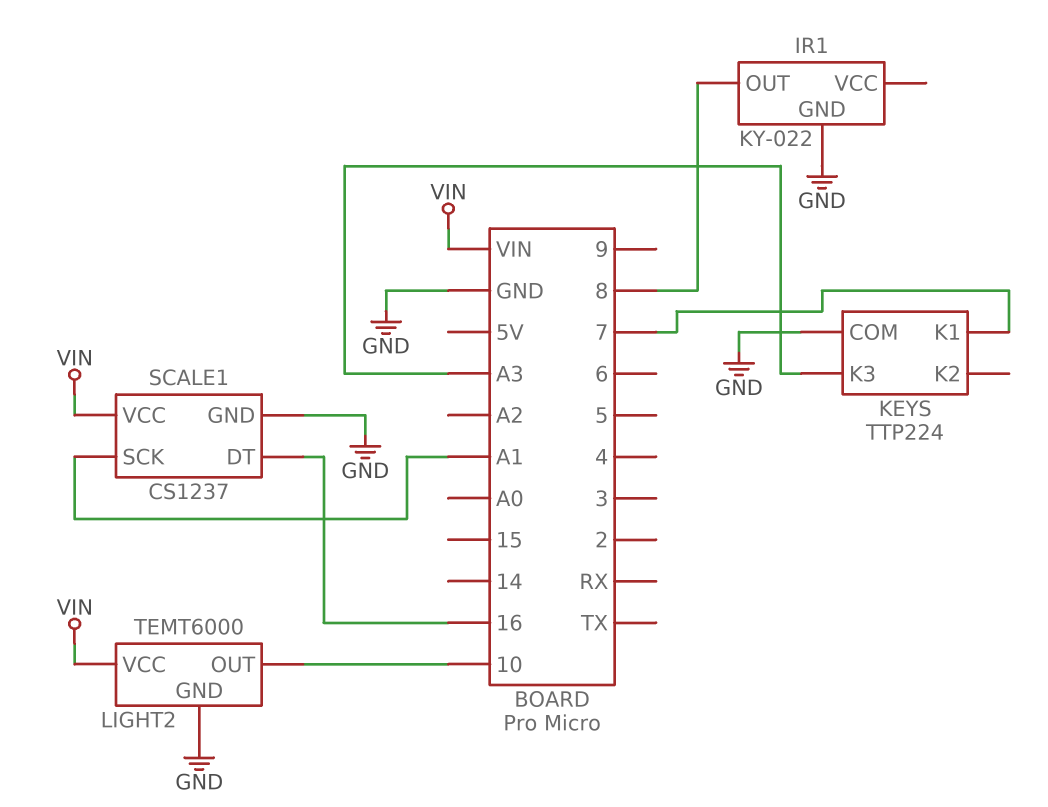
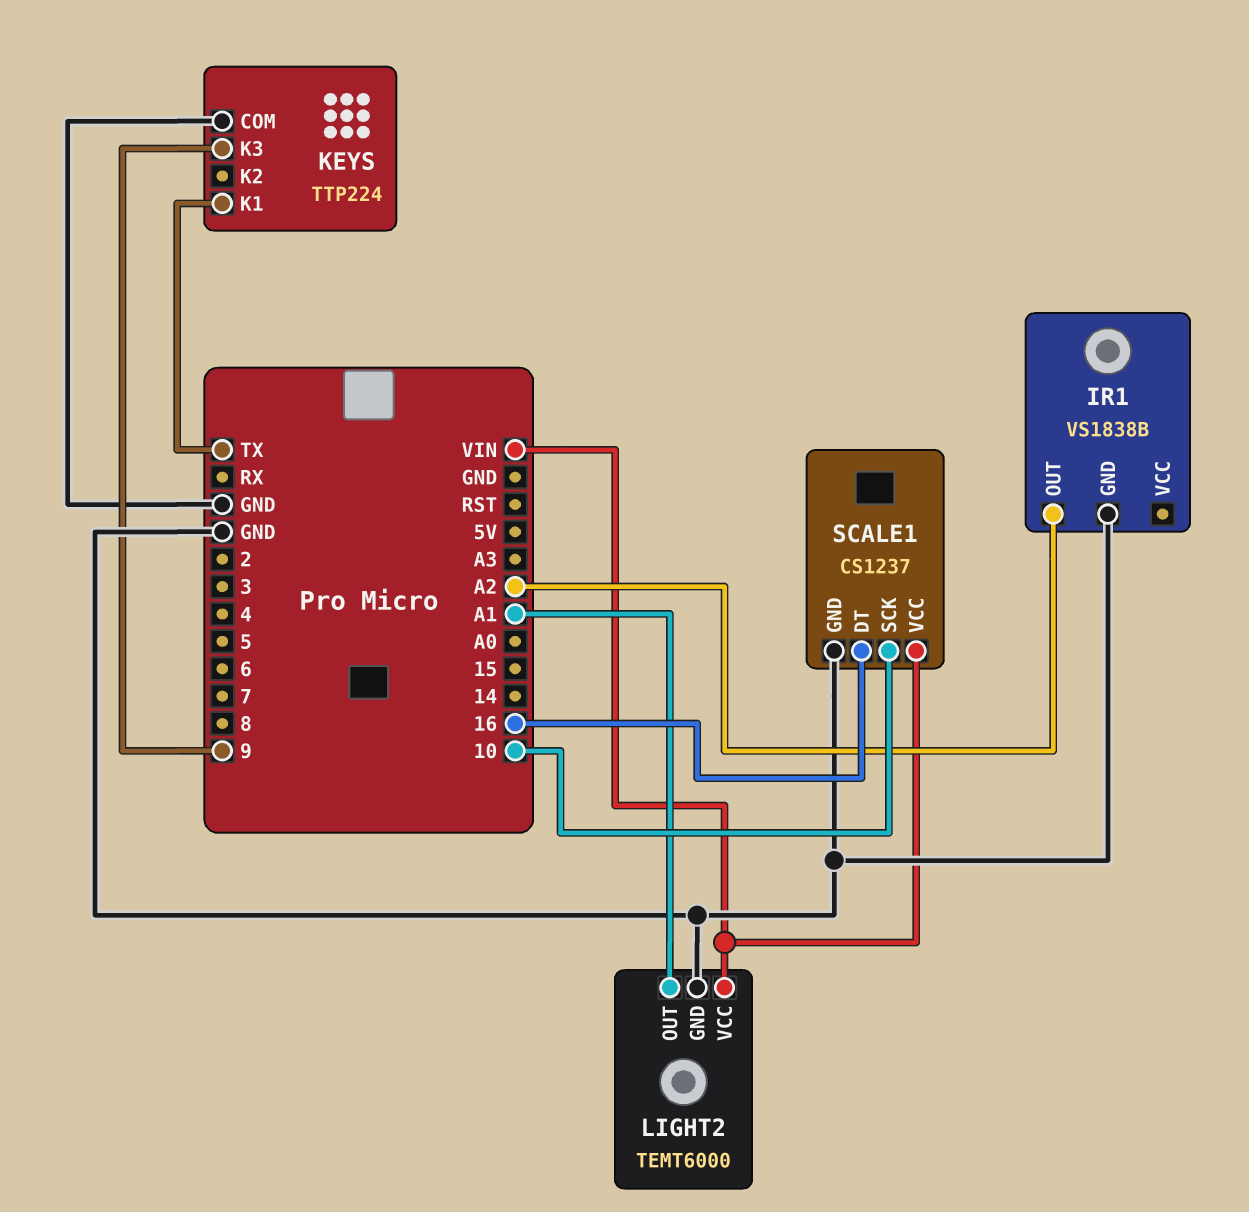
IR1: KY-022 -> VS1838B
IR1 pin OUT: 8 -> A2
KEYS pin K1: 7 -> TX
KEYS pin K3: A3 -> 9
LIGHT2 pin OUT: 10 -> A1
SCALE1 pin SCK: A1 -> 10

